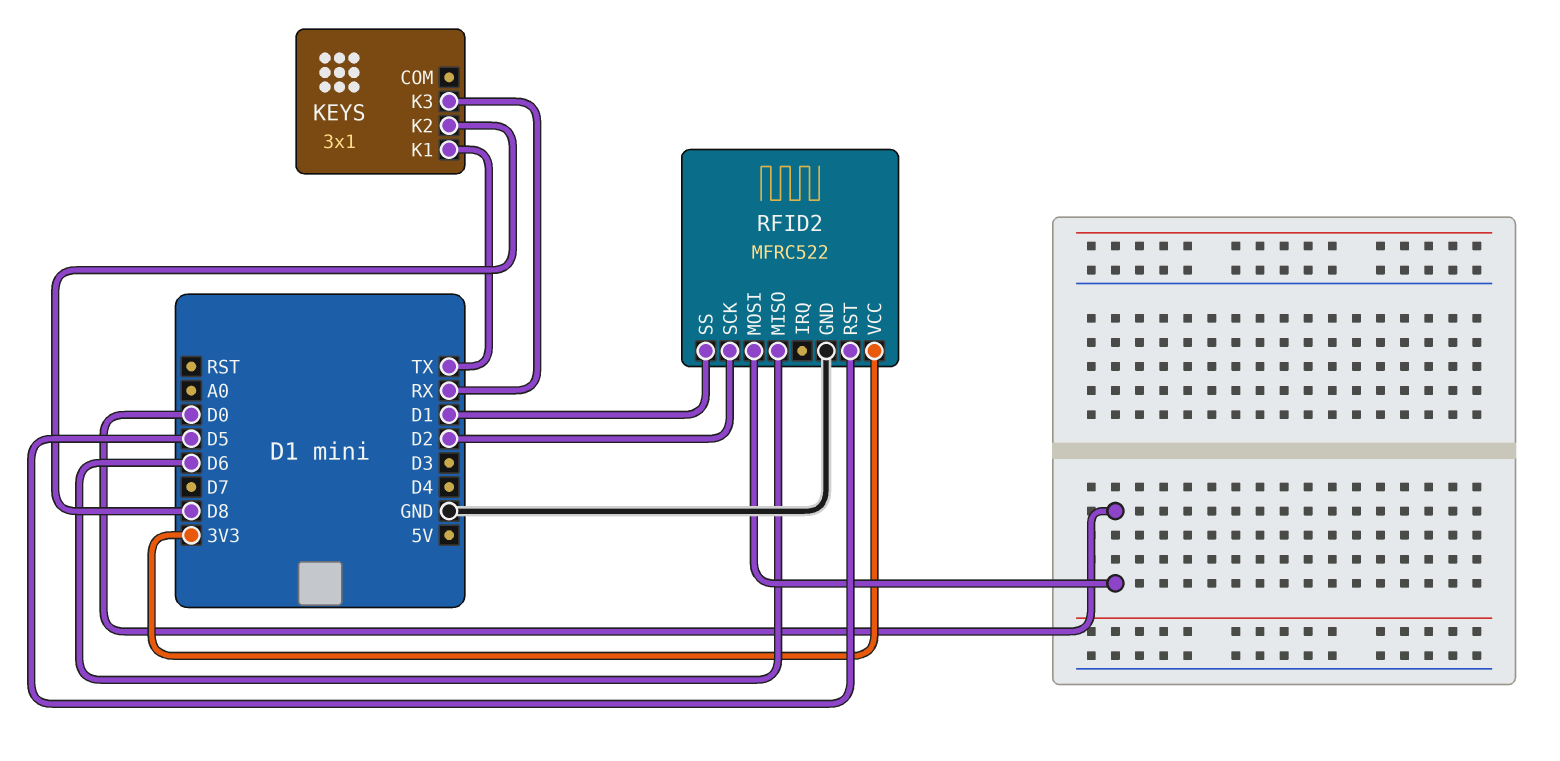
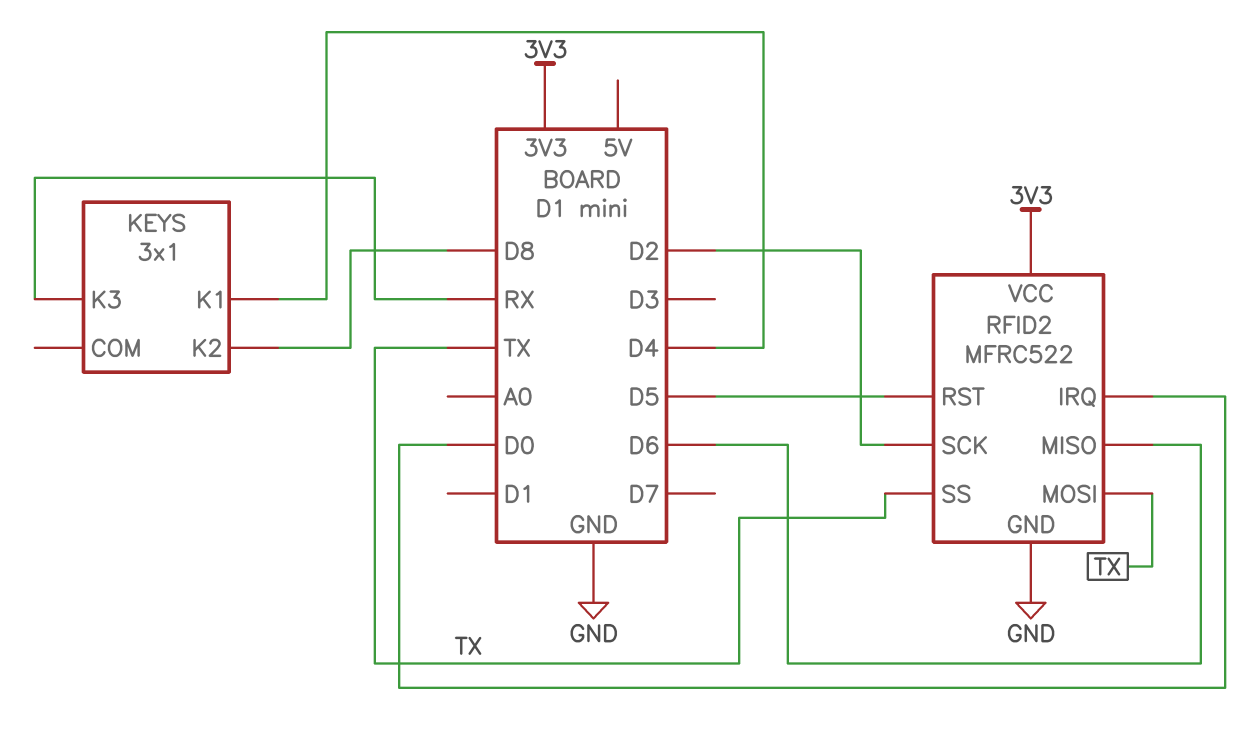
KEYS pin K1: TX -> D4
RFID2 pin IRQ: none -> D0
RFID2 pin MOSI: D0 -> TX
RFID2 pin SS: D1 -> TX

